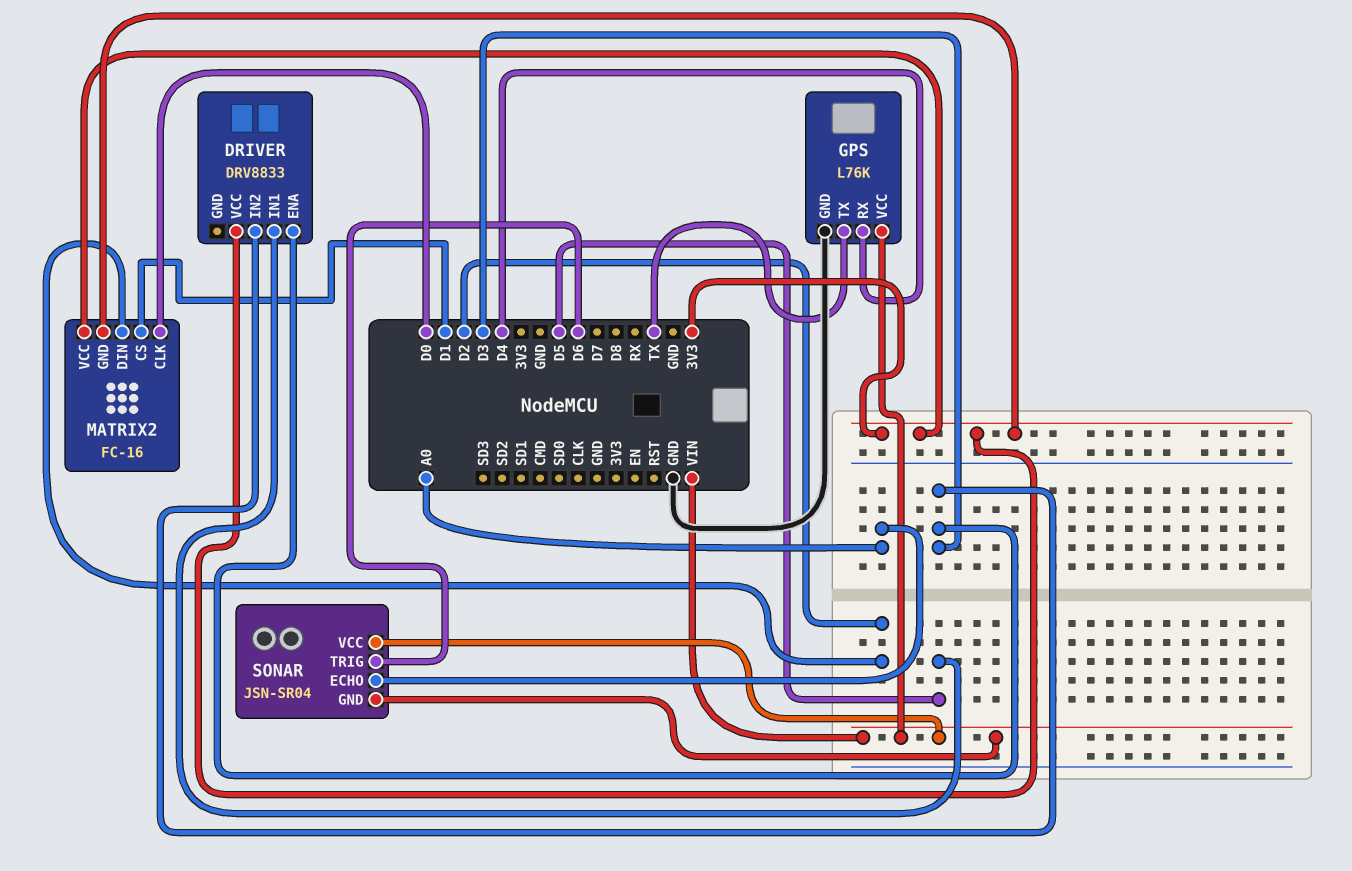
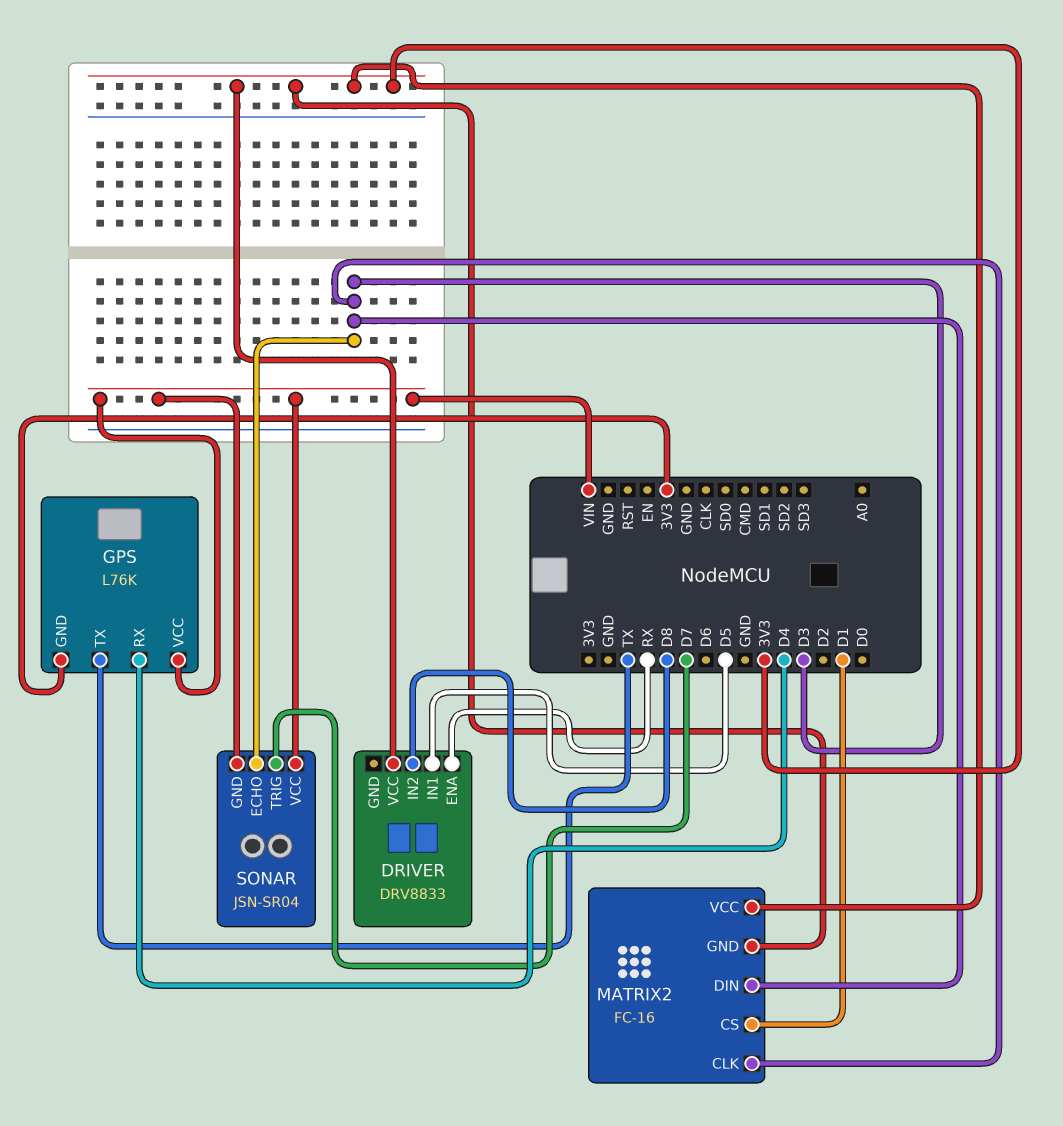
DRIVER pin ENA: D3 -> RX
DRIVER pin IN2: D3 -> D8
GPS pin GND: GND -> 3V3
MATRIX2 pin CLK: D0 -> D3
MATRIX2 pin DIN: D2 -> D3
SONAR pin ECHO: A0 -> D3
SONAR pin TRIG: D6 -> D7

